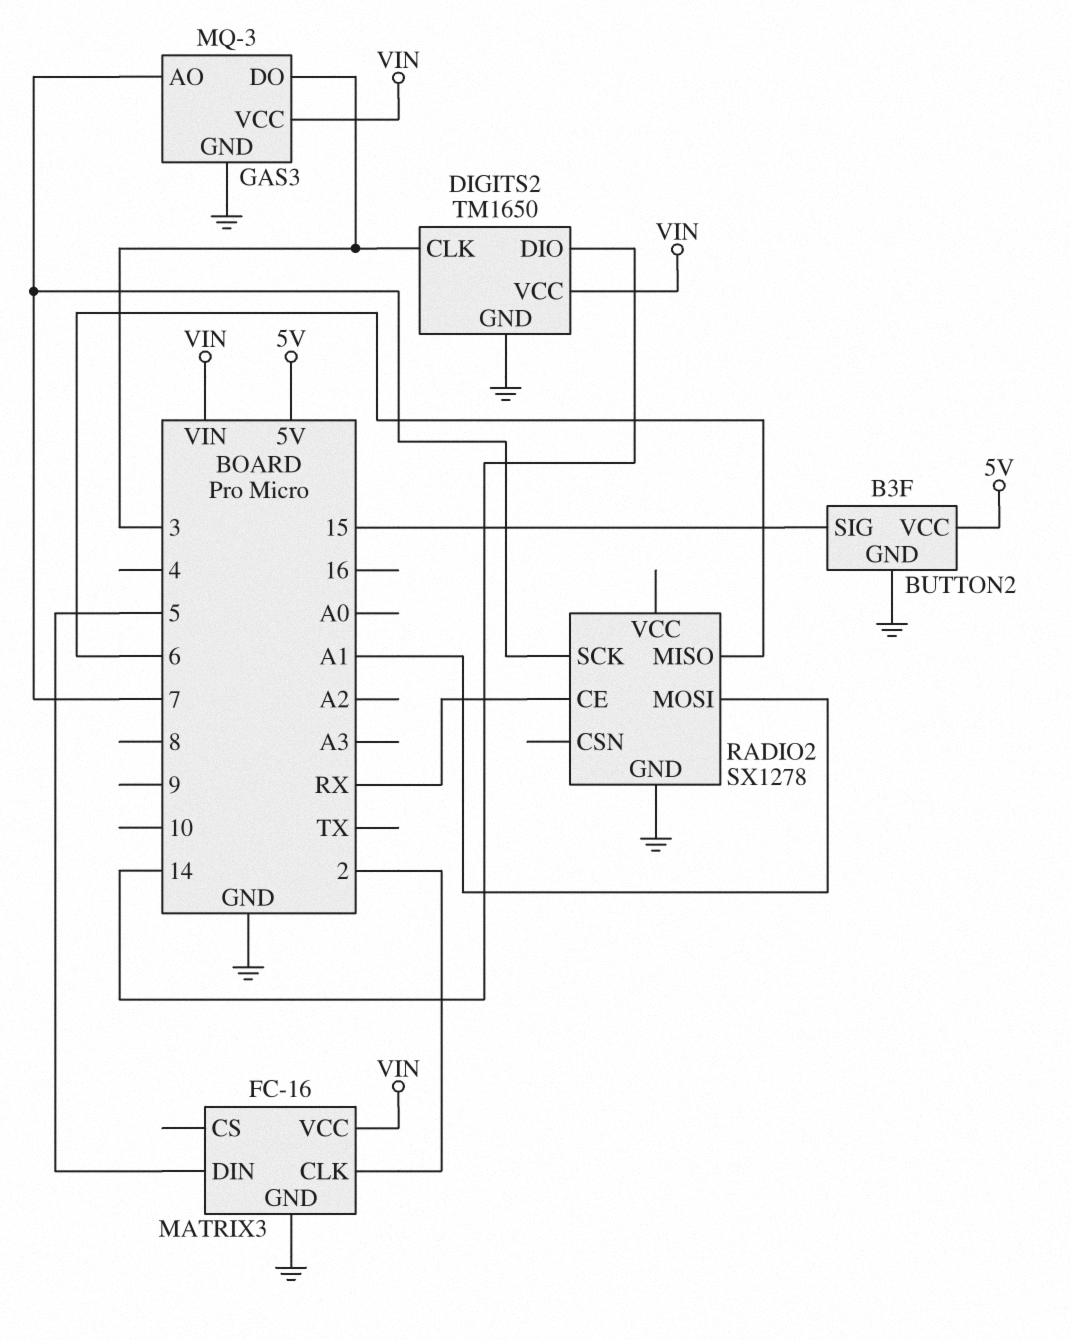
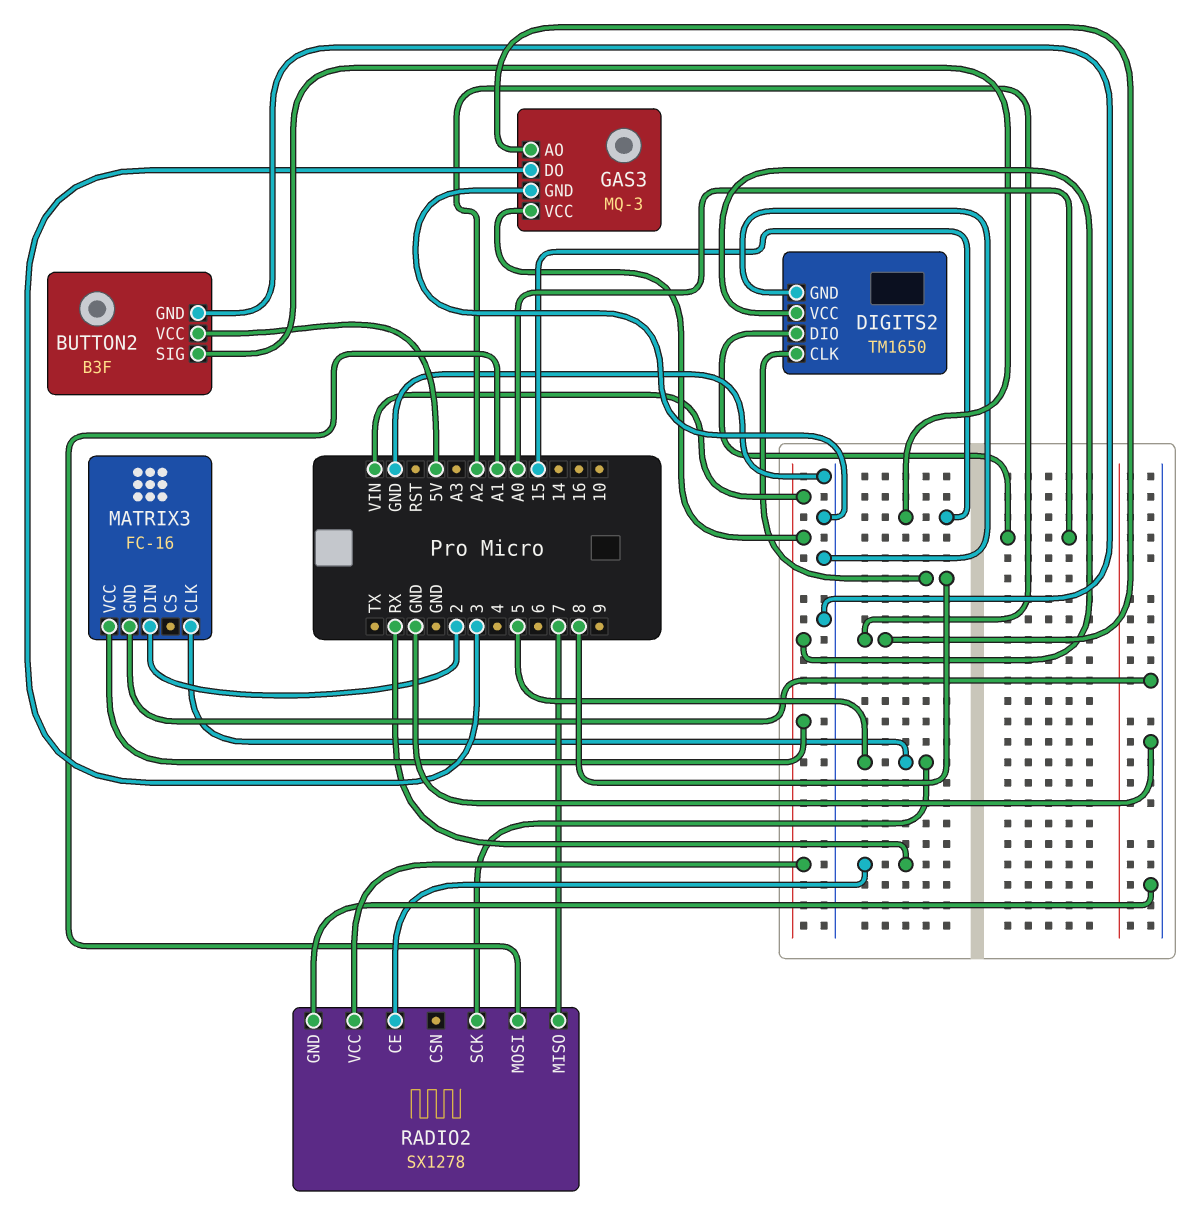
DIGITS2 pin CLK: 3 -> 8
DIGITS2 pin DIO: 14 -> A0
GAS3 pin AO: 7 -> A2
MATRIX3 pin CLK: 2 -> 5
MATRIX3 pin DIN: 5 -> 2
RADIO2 pin MISO: 6 -> 7
RADIO2 pin SCK: 7 -> 5
RADIO2 pin VCC: none -> VIN

